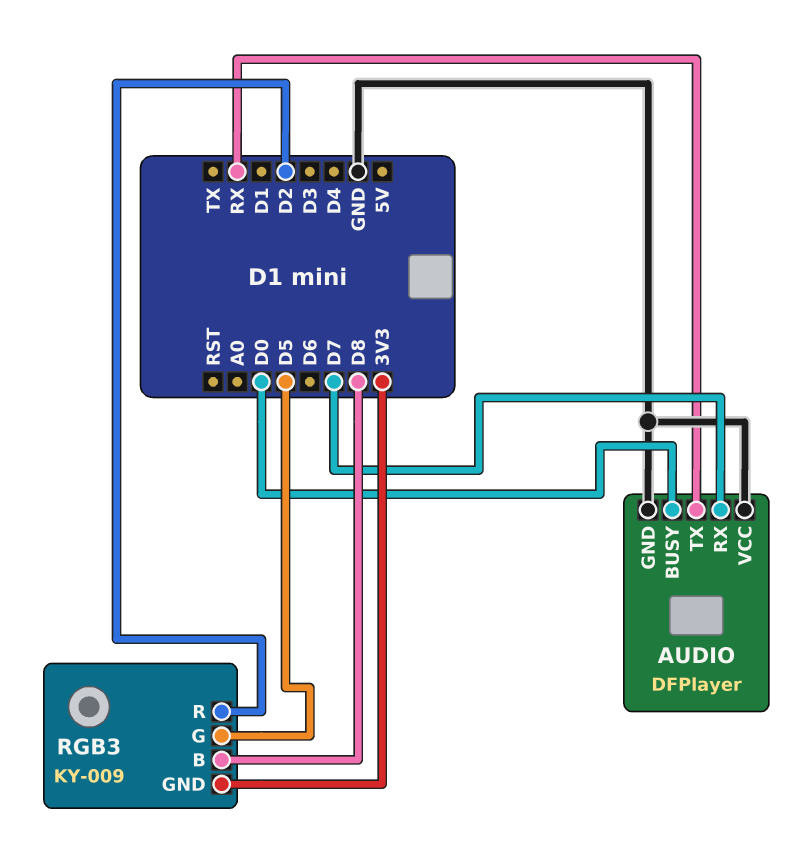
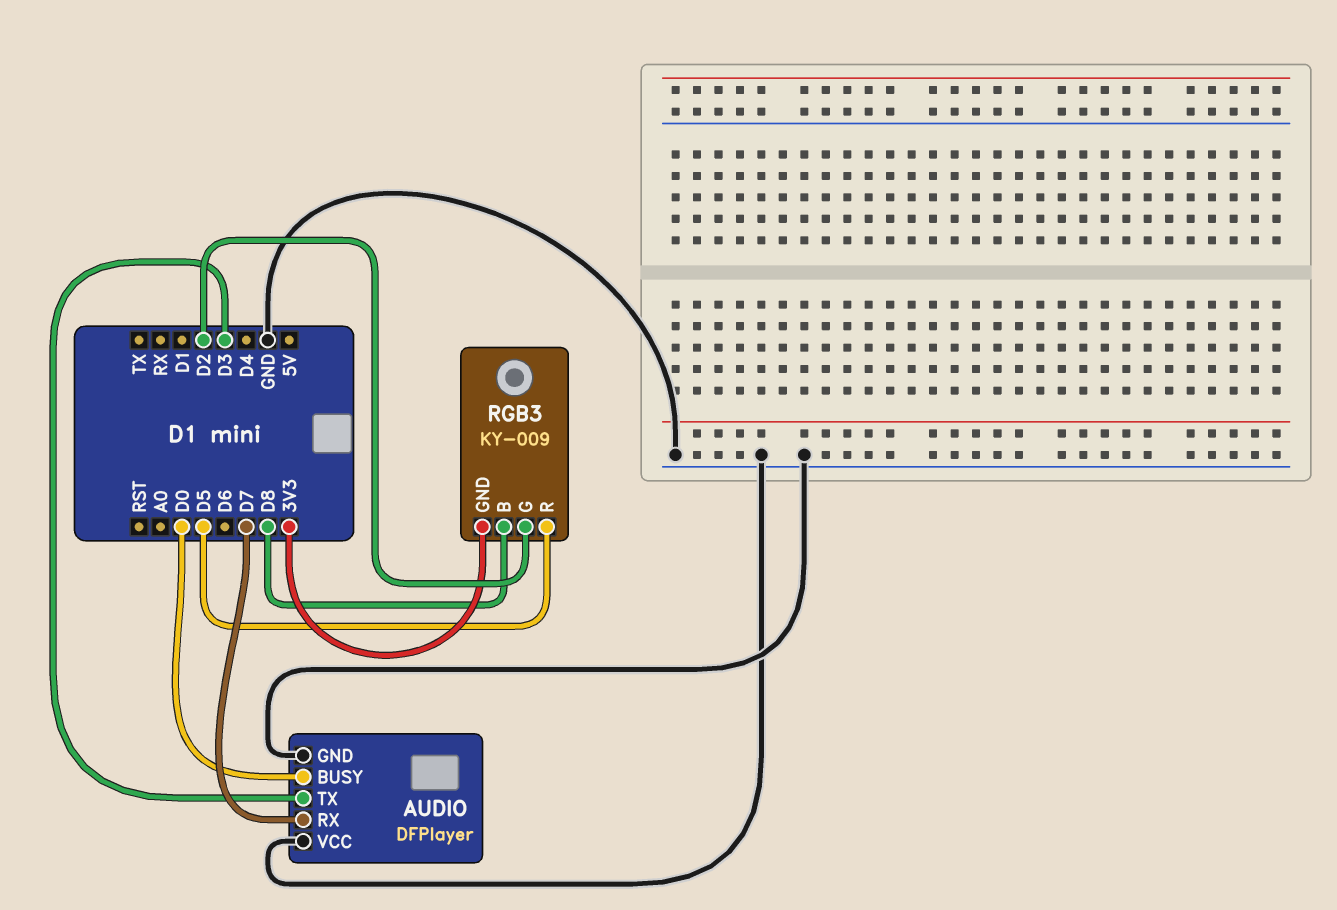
AUDIO pin TX: RX -> D3
RGB3 pin G: D5 -> D2
RGB3 pin R: D2 -> D5

